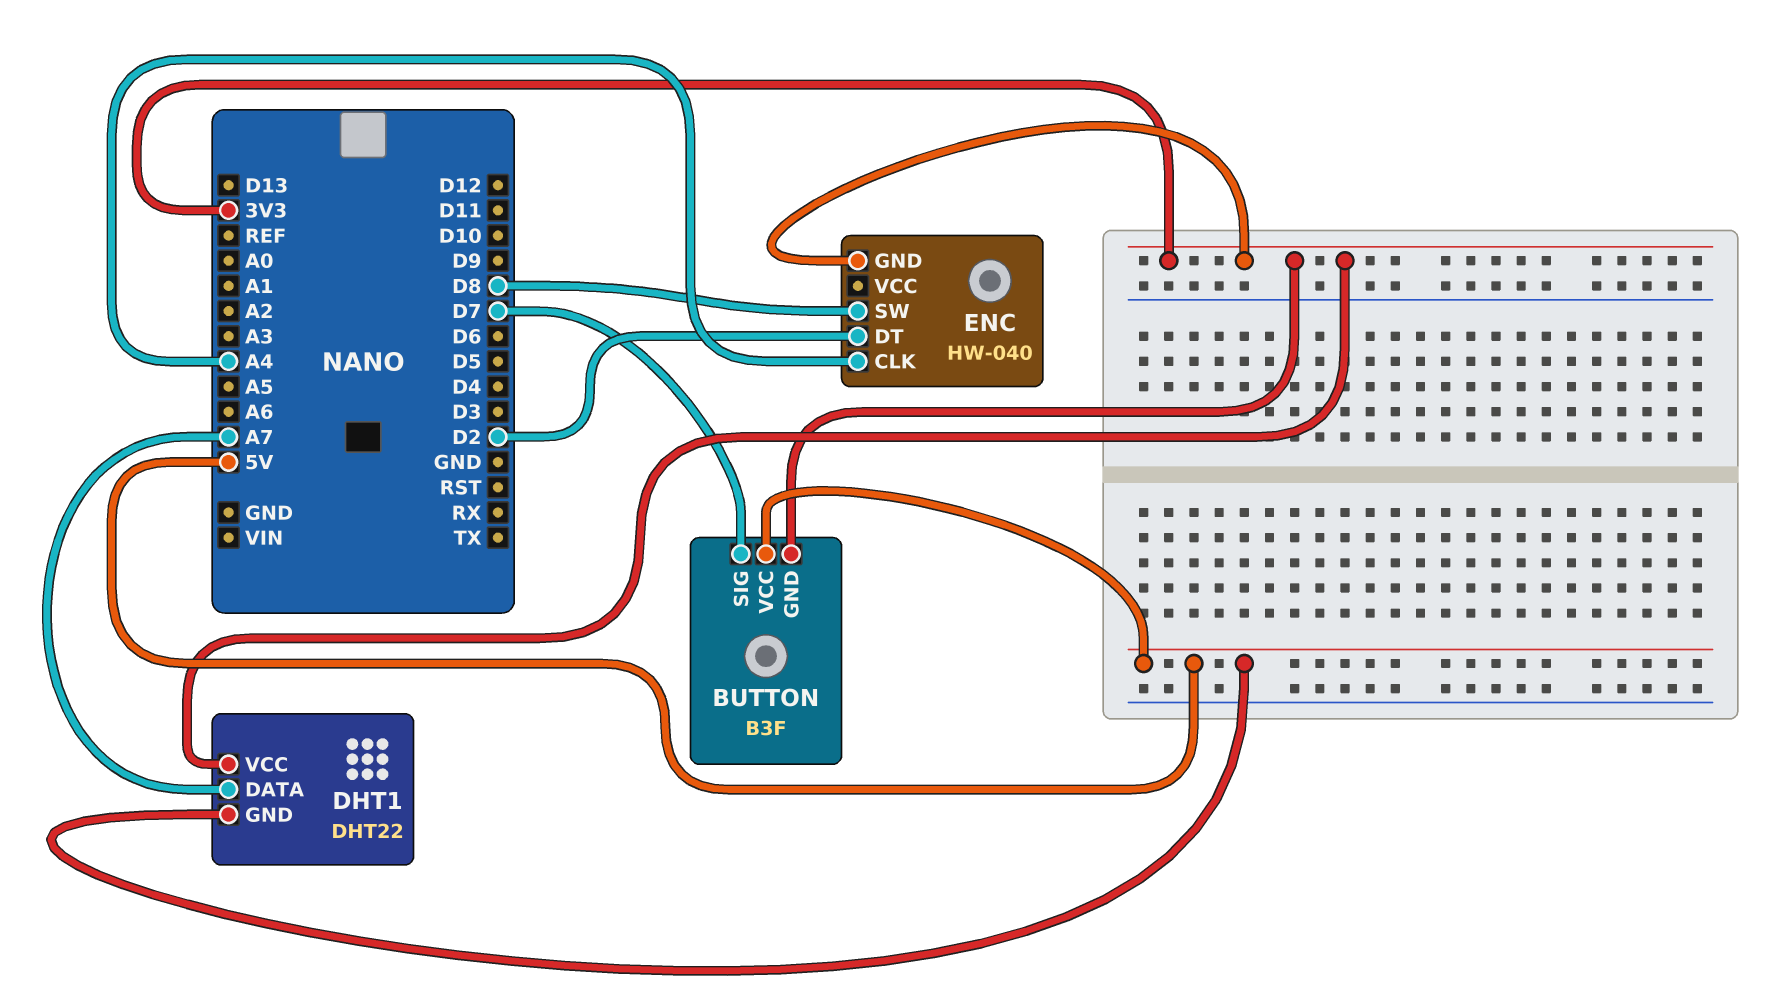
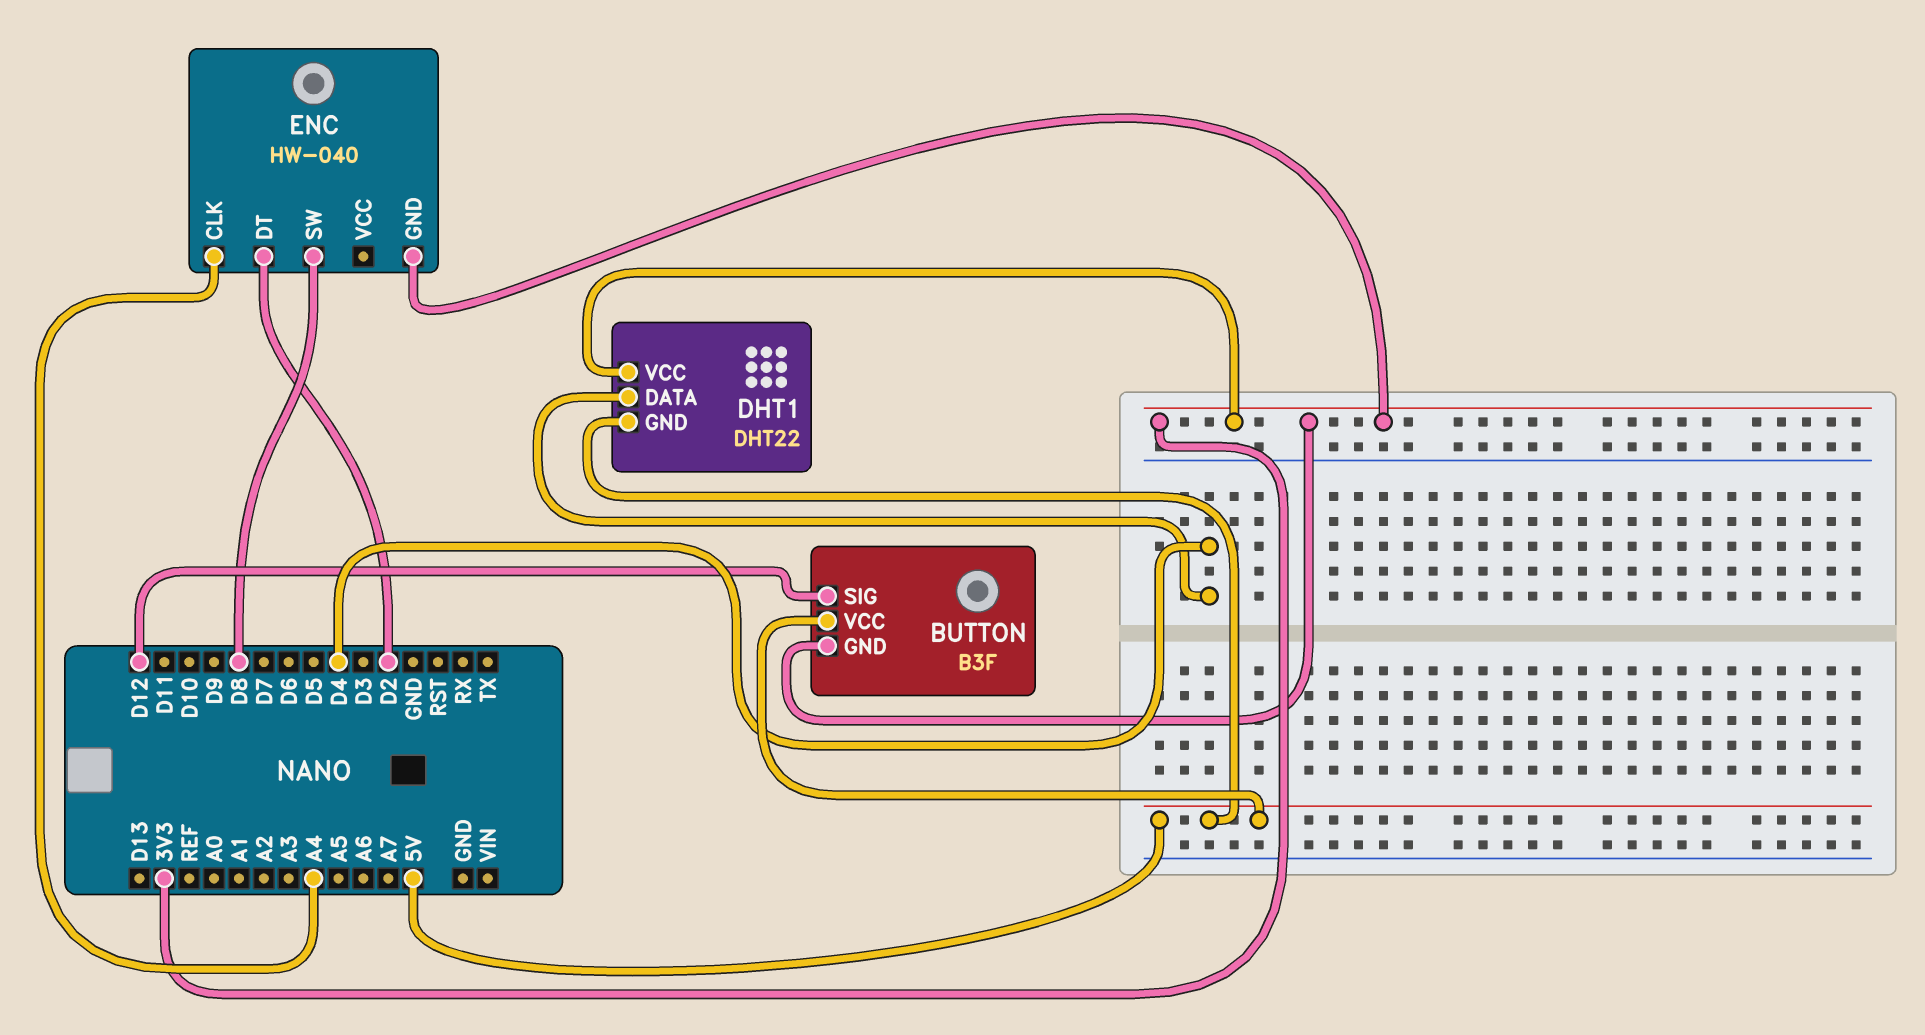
BUTTON pin SIG: D7 -> D12
DHT1 pin DATA: A7 -> D4

